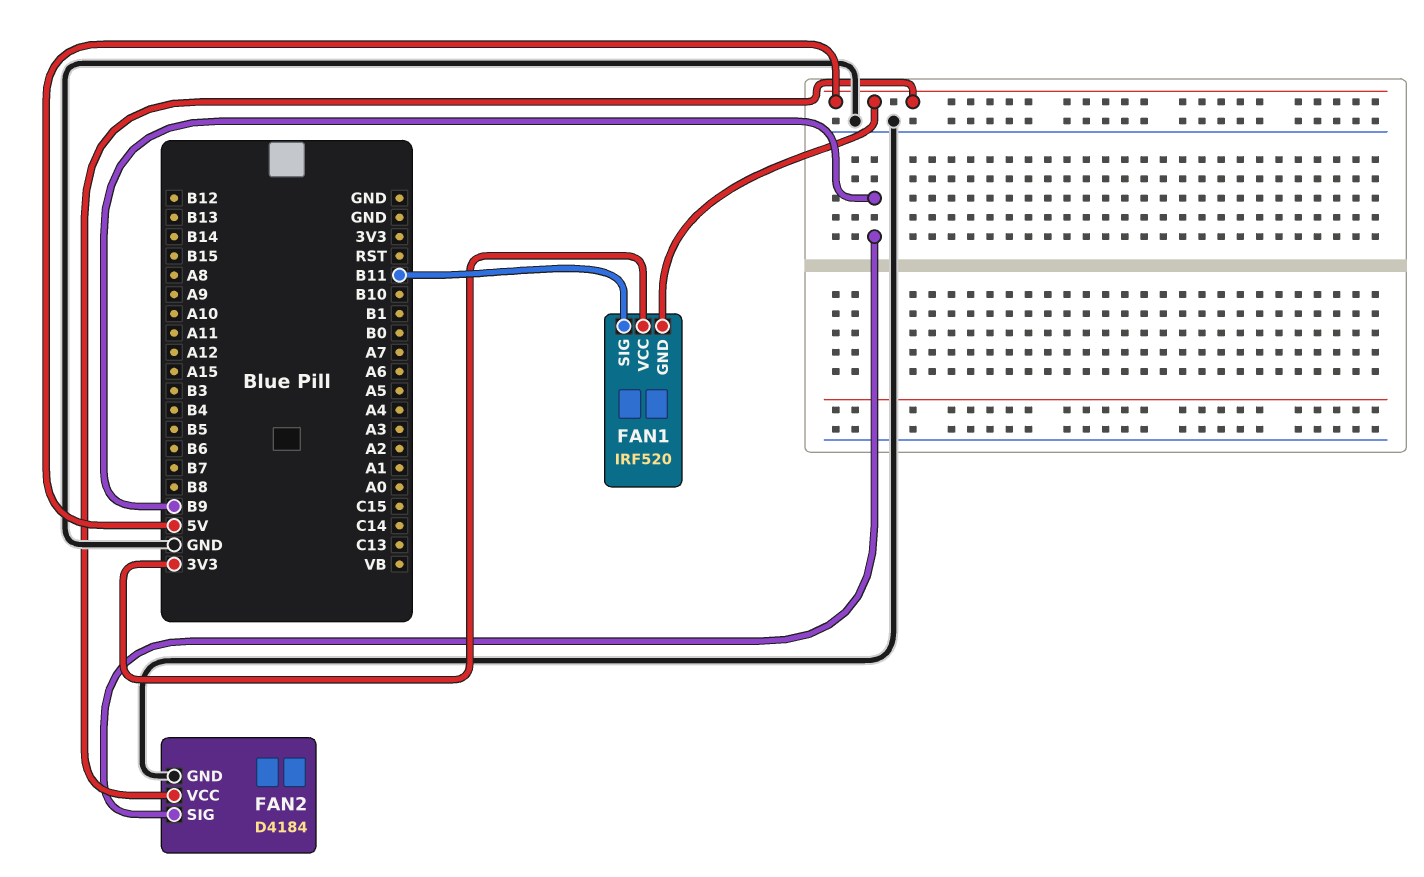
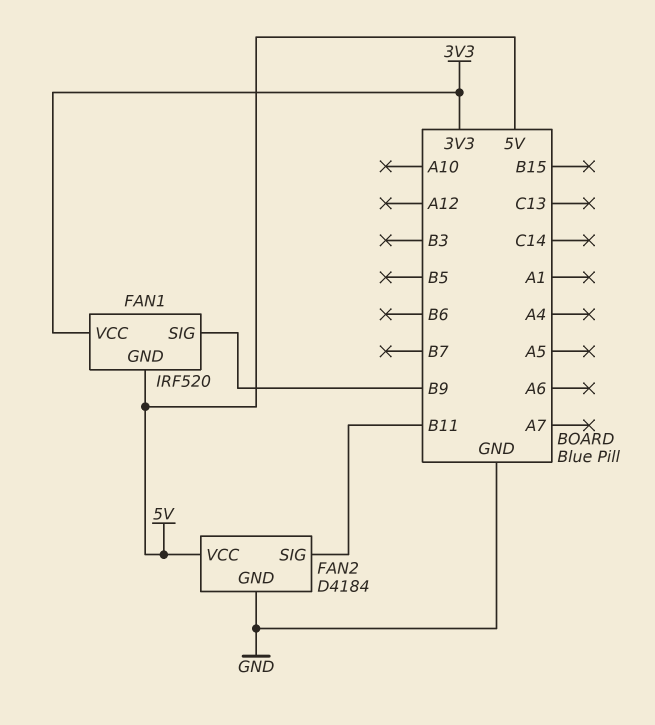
FAN1 pin SIG: B11 -> B9
FAN2 pin SIG: B9 -> B11

